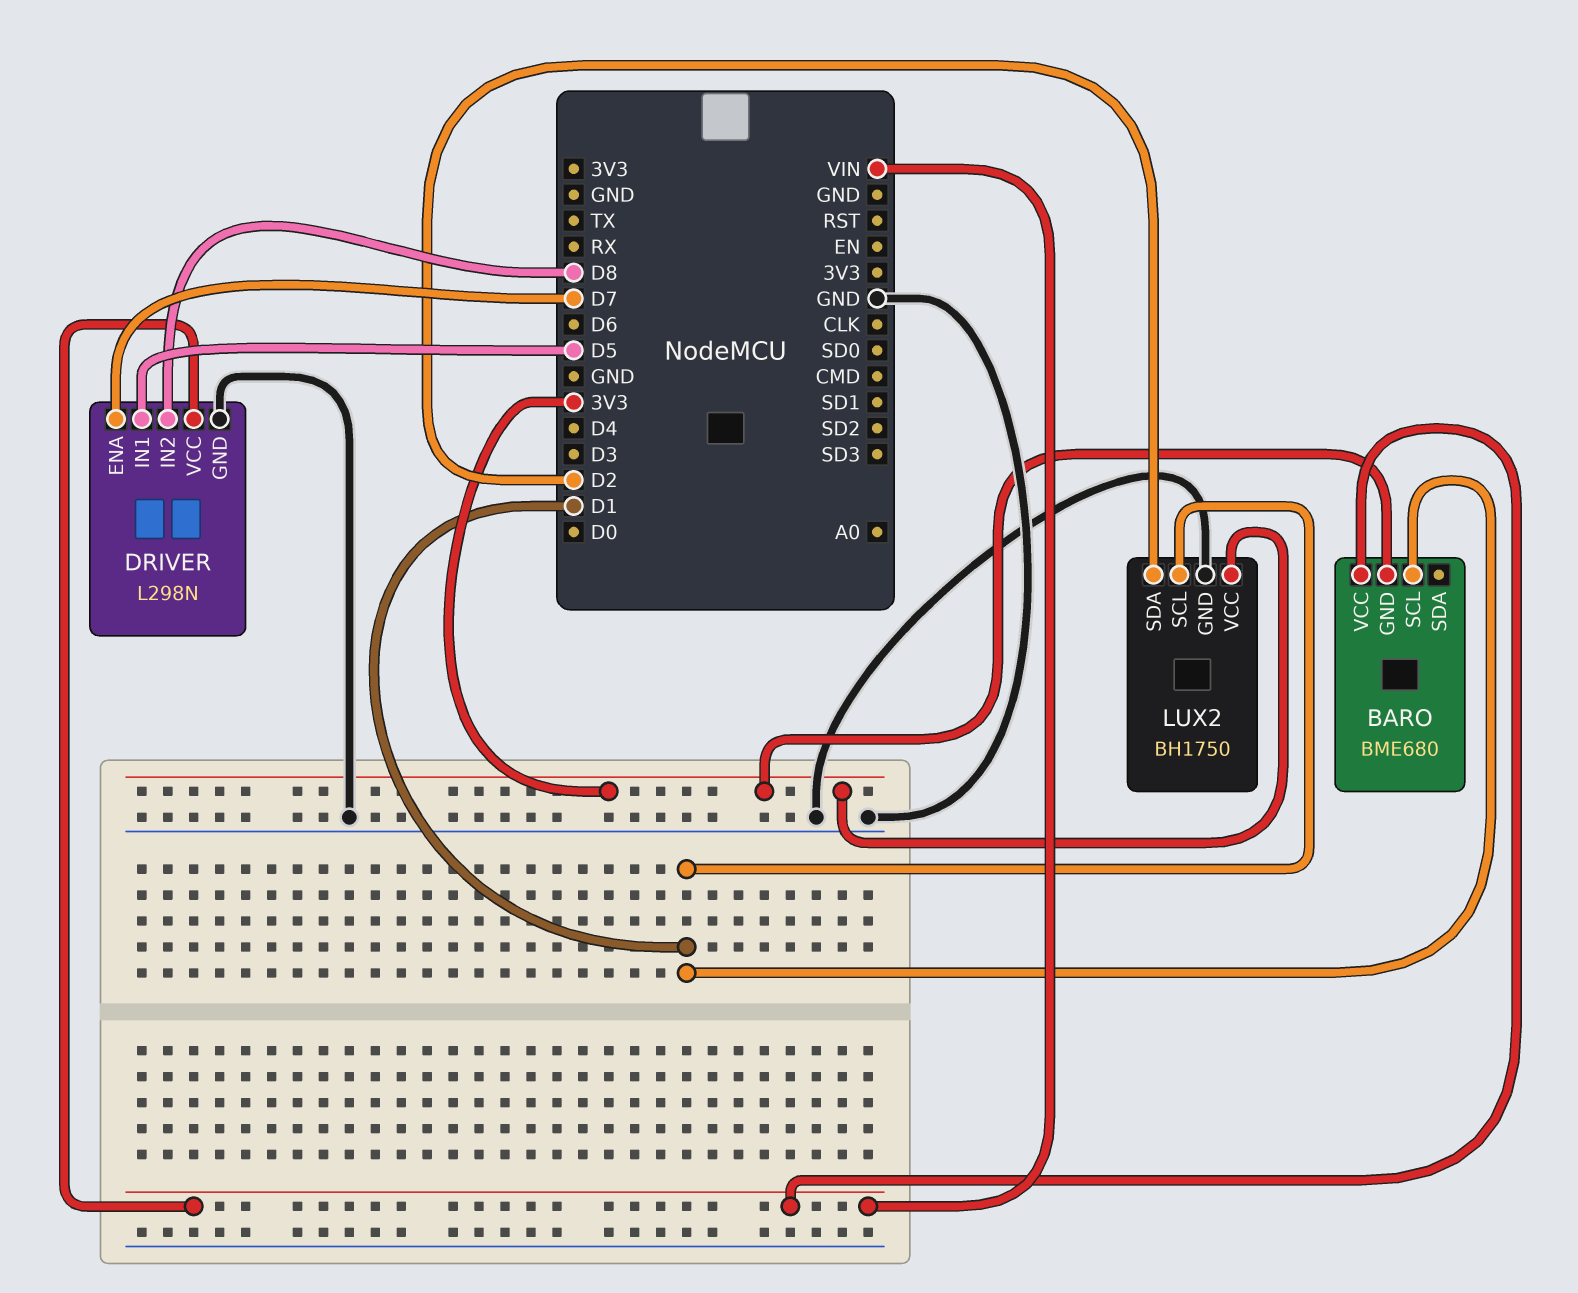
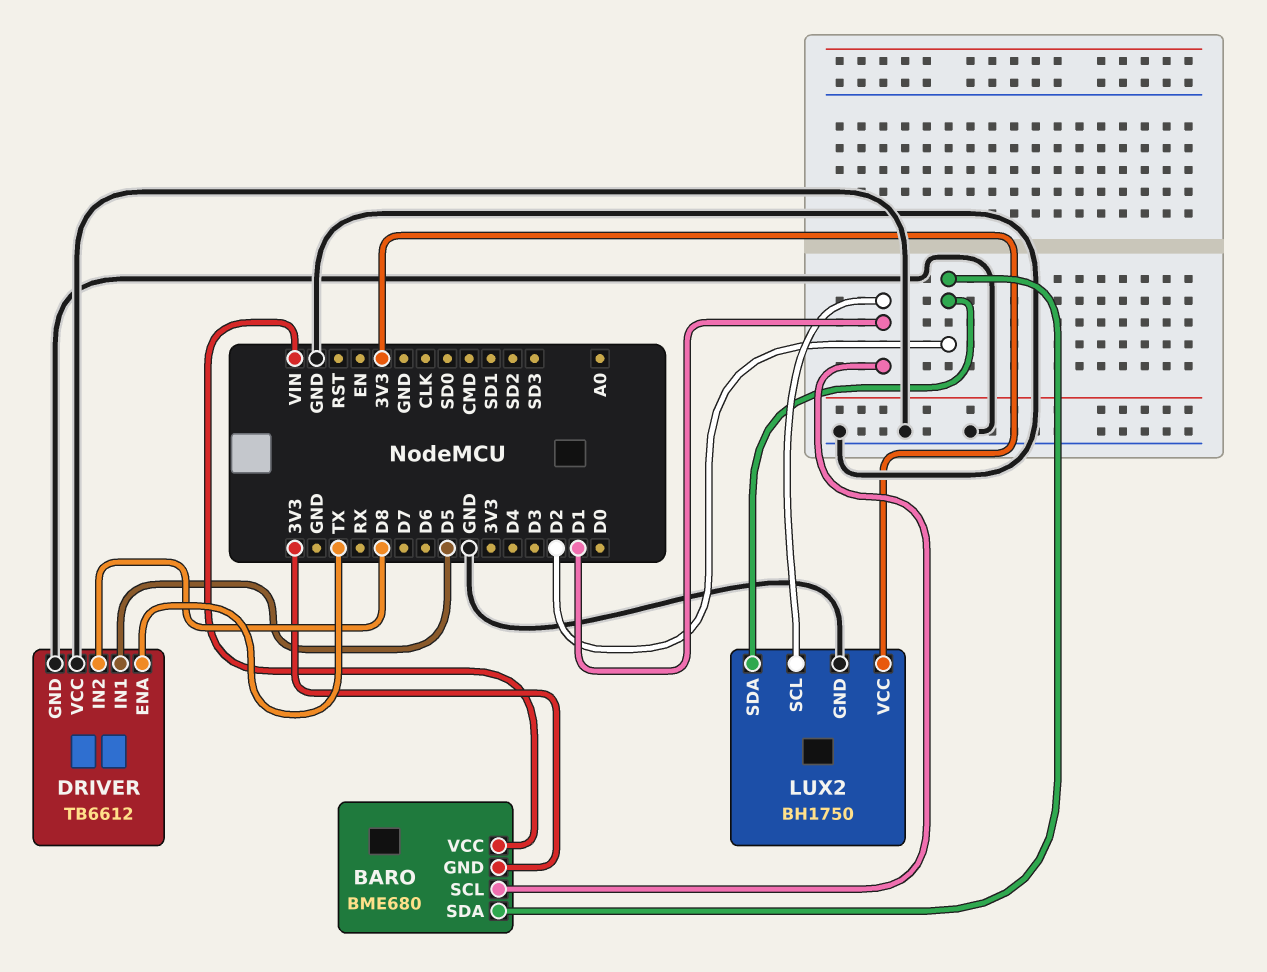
BARO pin SDA: none -> D2
DRIVER: L298N -> TB6612
DRIVER pin ENA: D7 -> TX
DRIVER pin VCC: VIN -> GND

